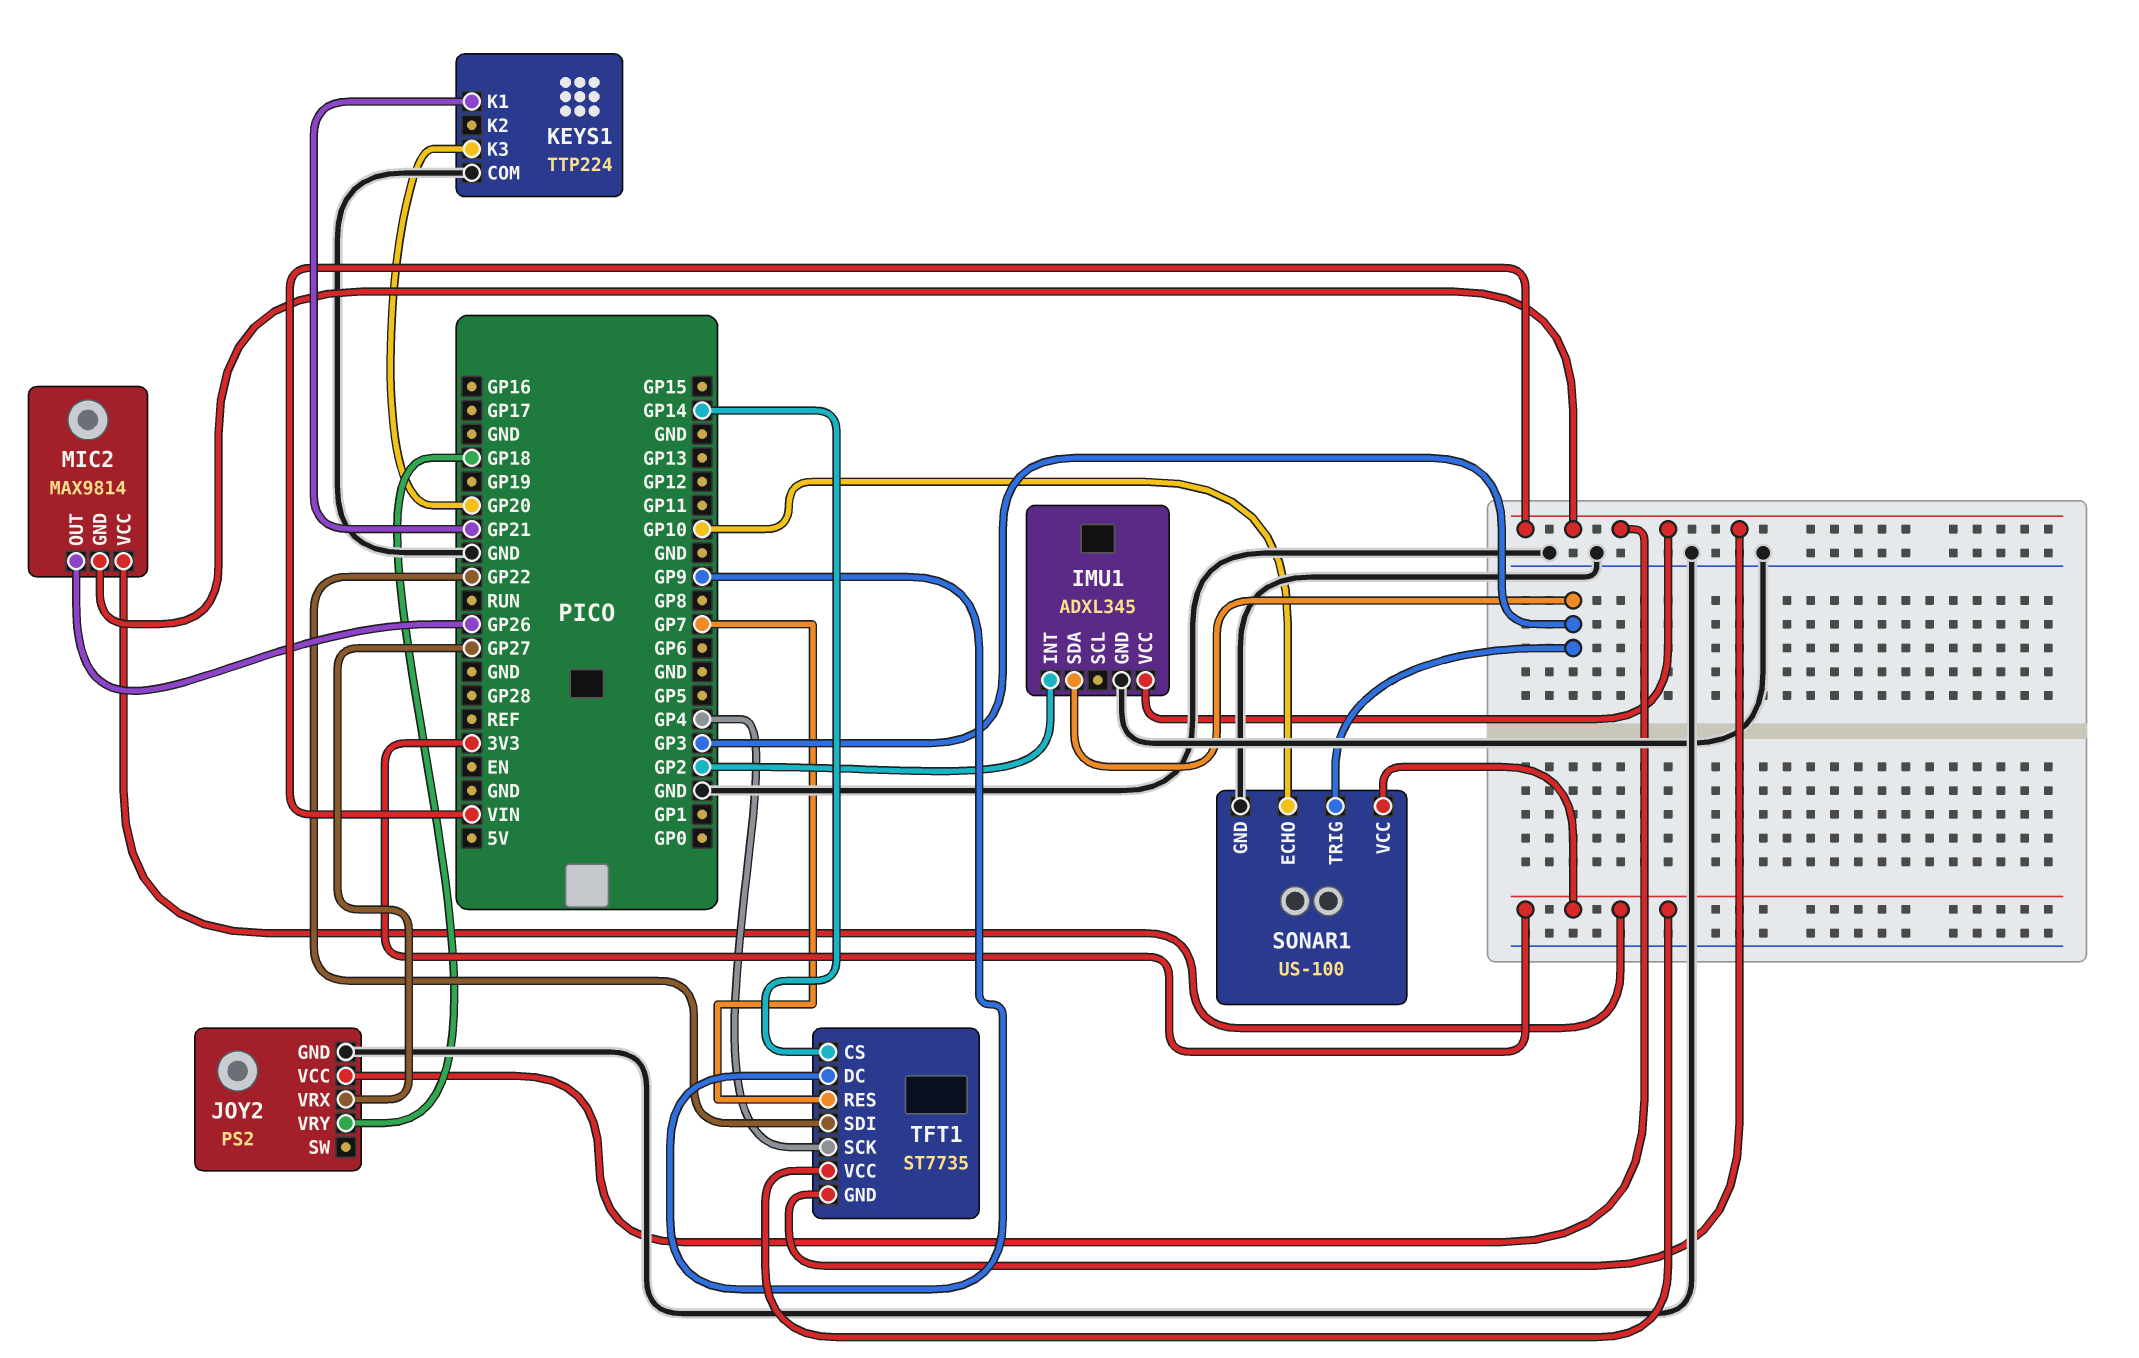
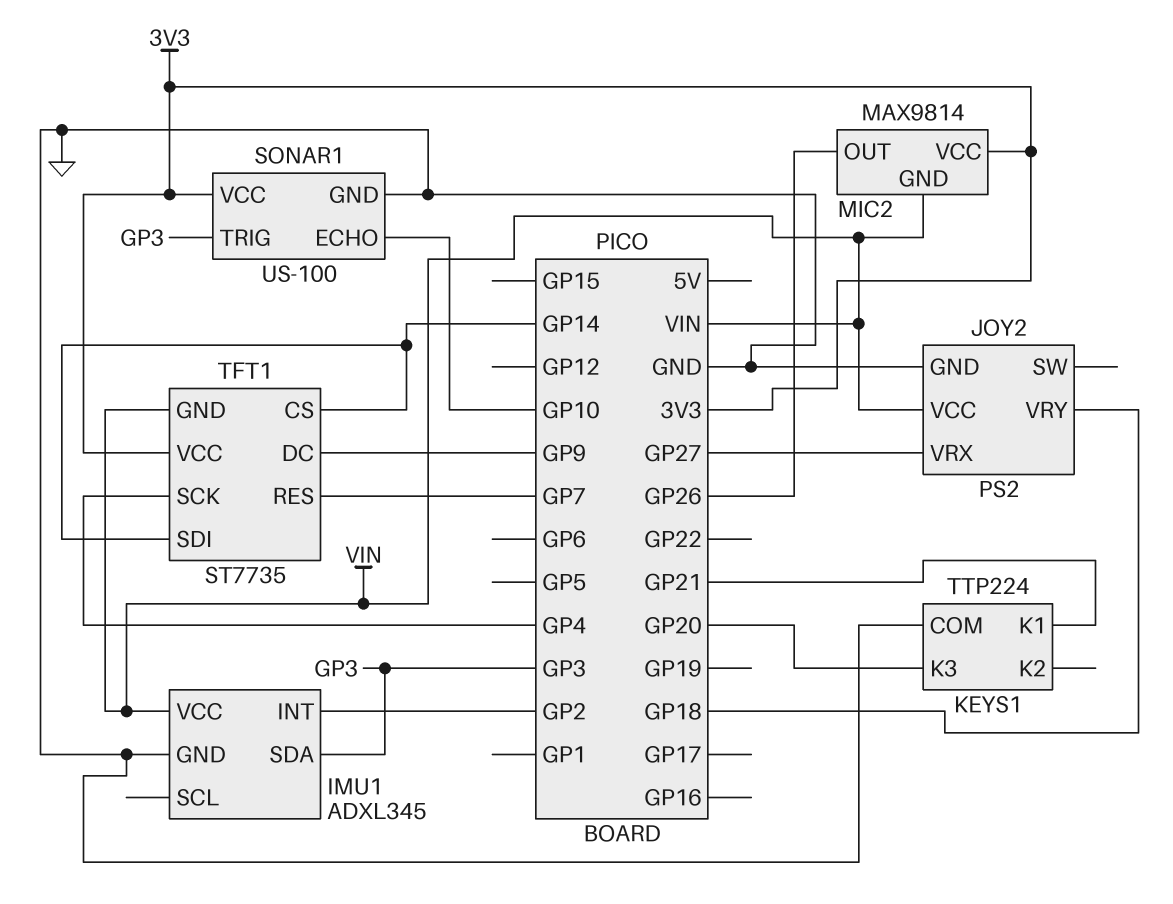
TFT1 pin SDI: GP22 -> GP14

